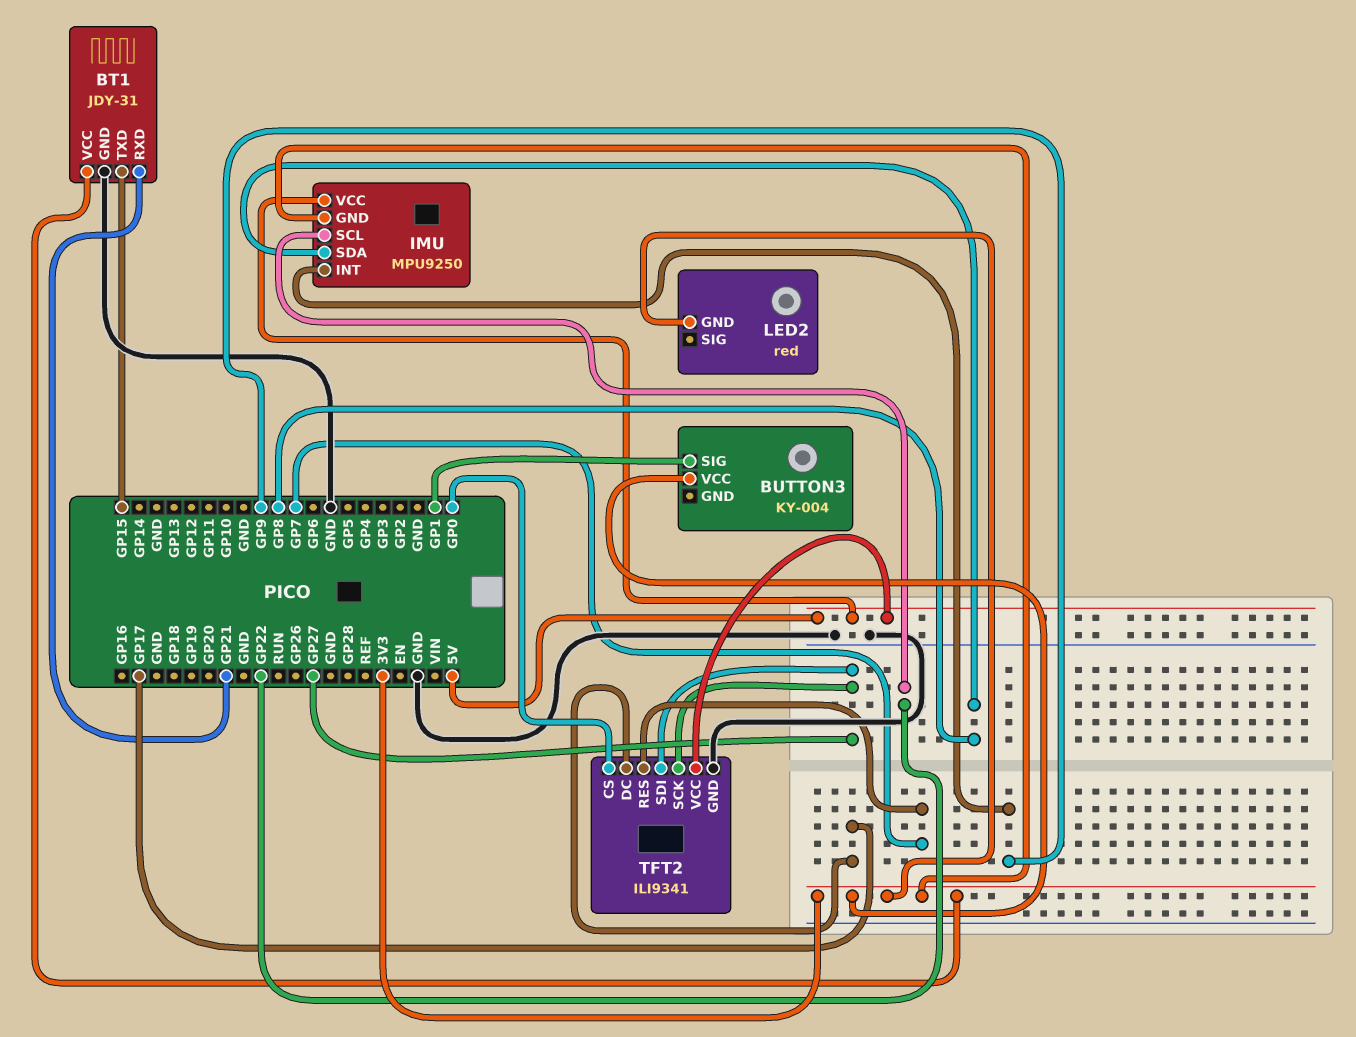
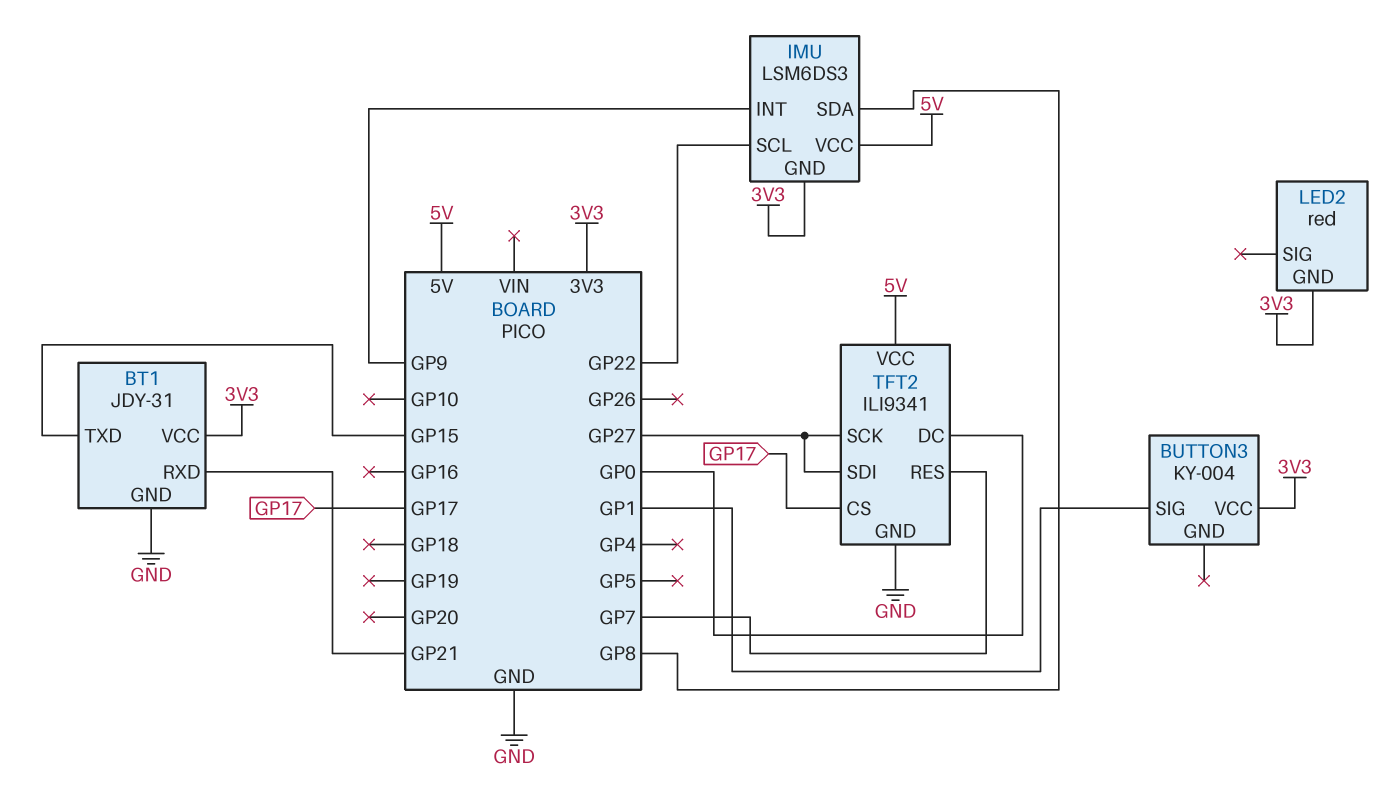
IMU: MPU9250 -> LSM6DS3
TFT2 pin CS: GP0 -> GP17
TFT2 pin DC: GP17 -> GP0

